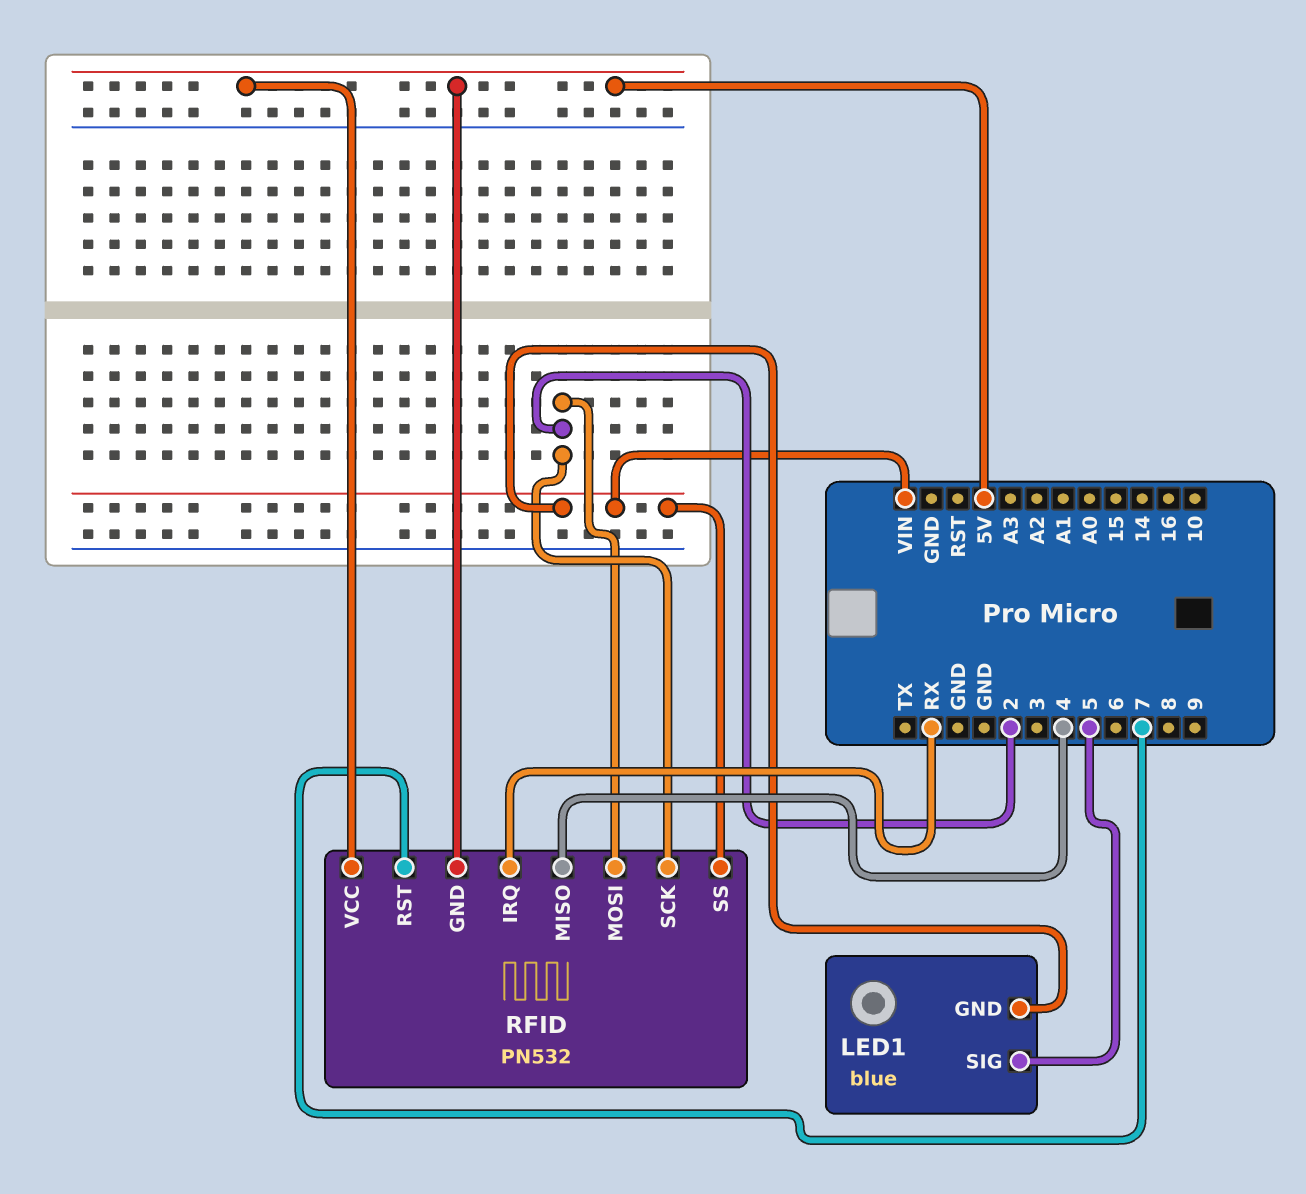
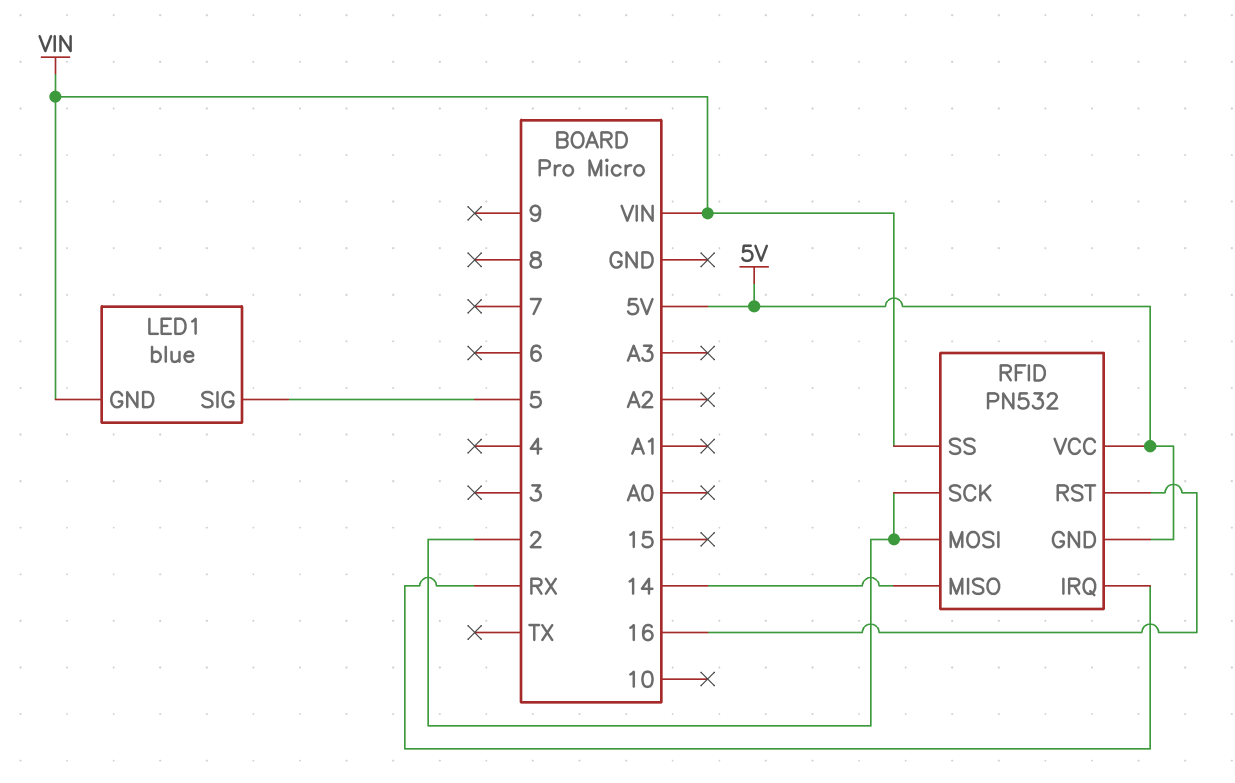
RFID pin MISO: 4 -> 14
RFID pin RST: 7 -> 16

